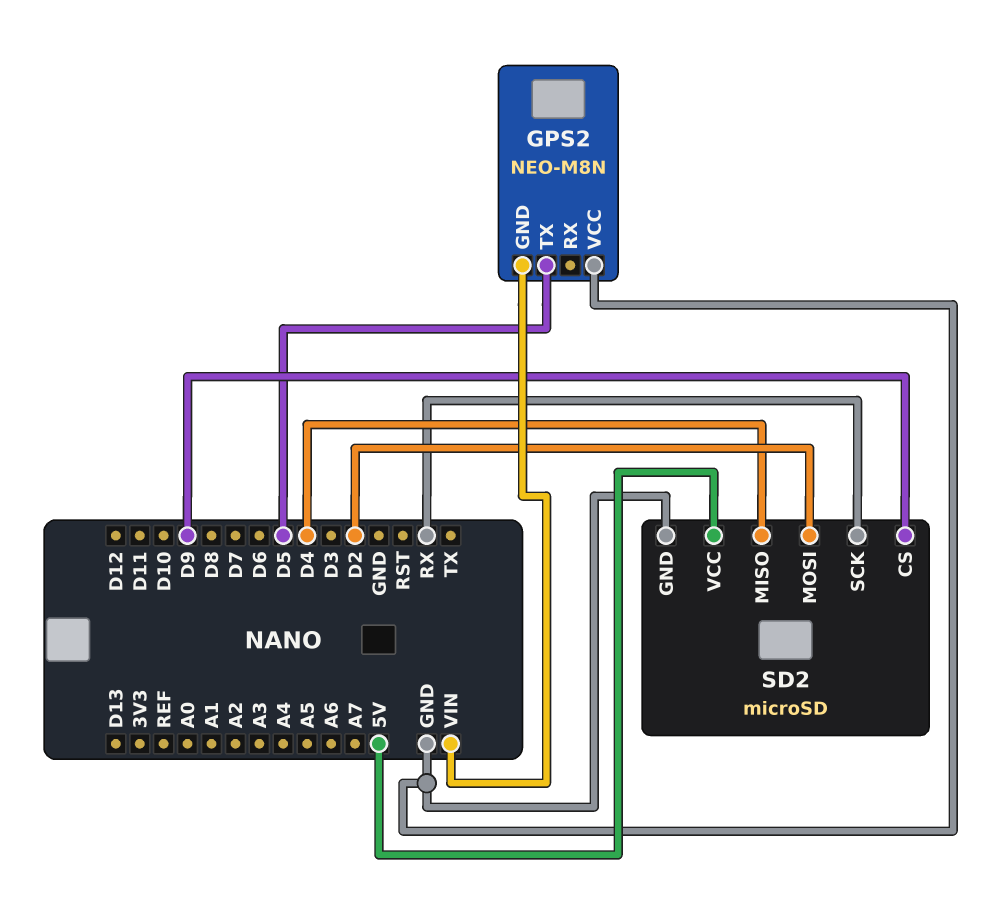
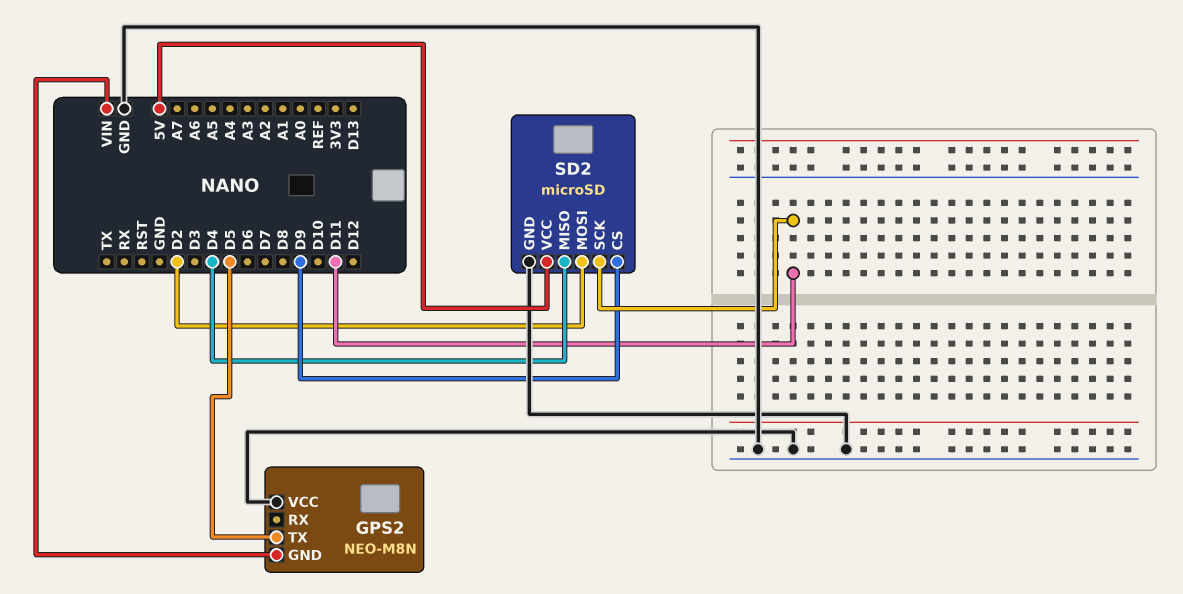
SD2 pin SCK: RX -> D11

